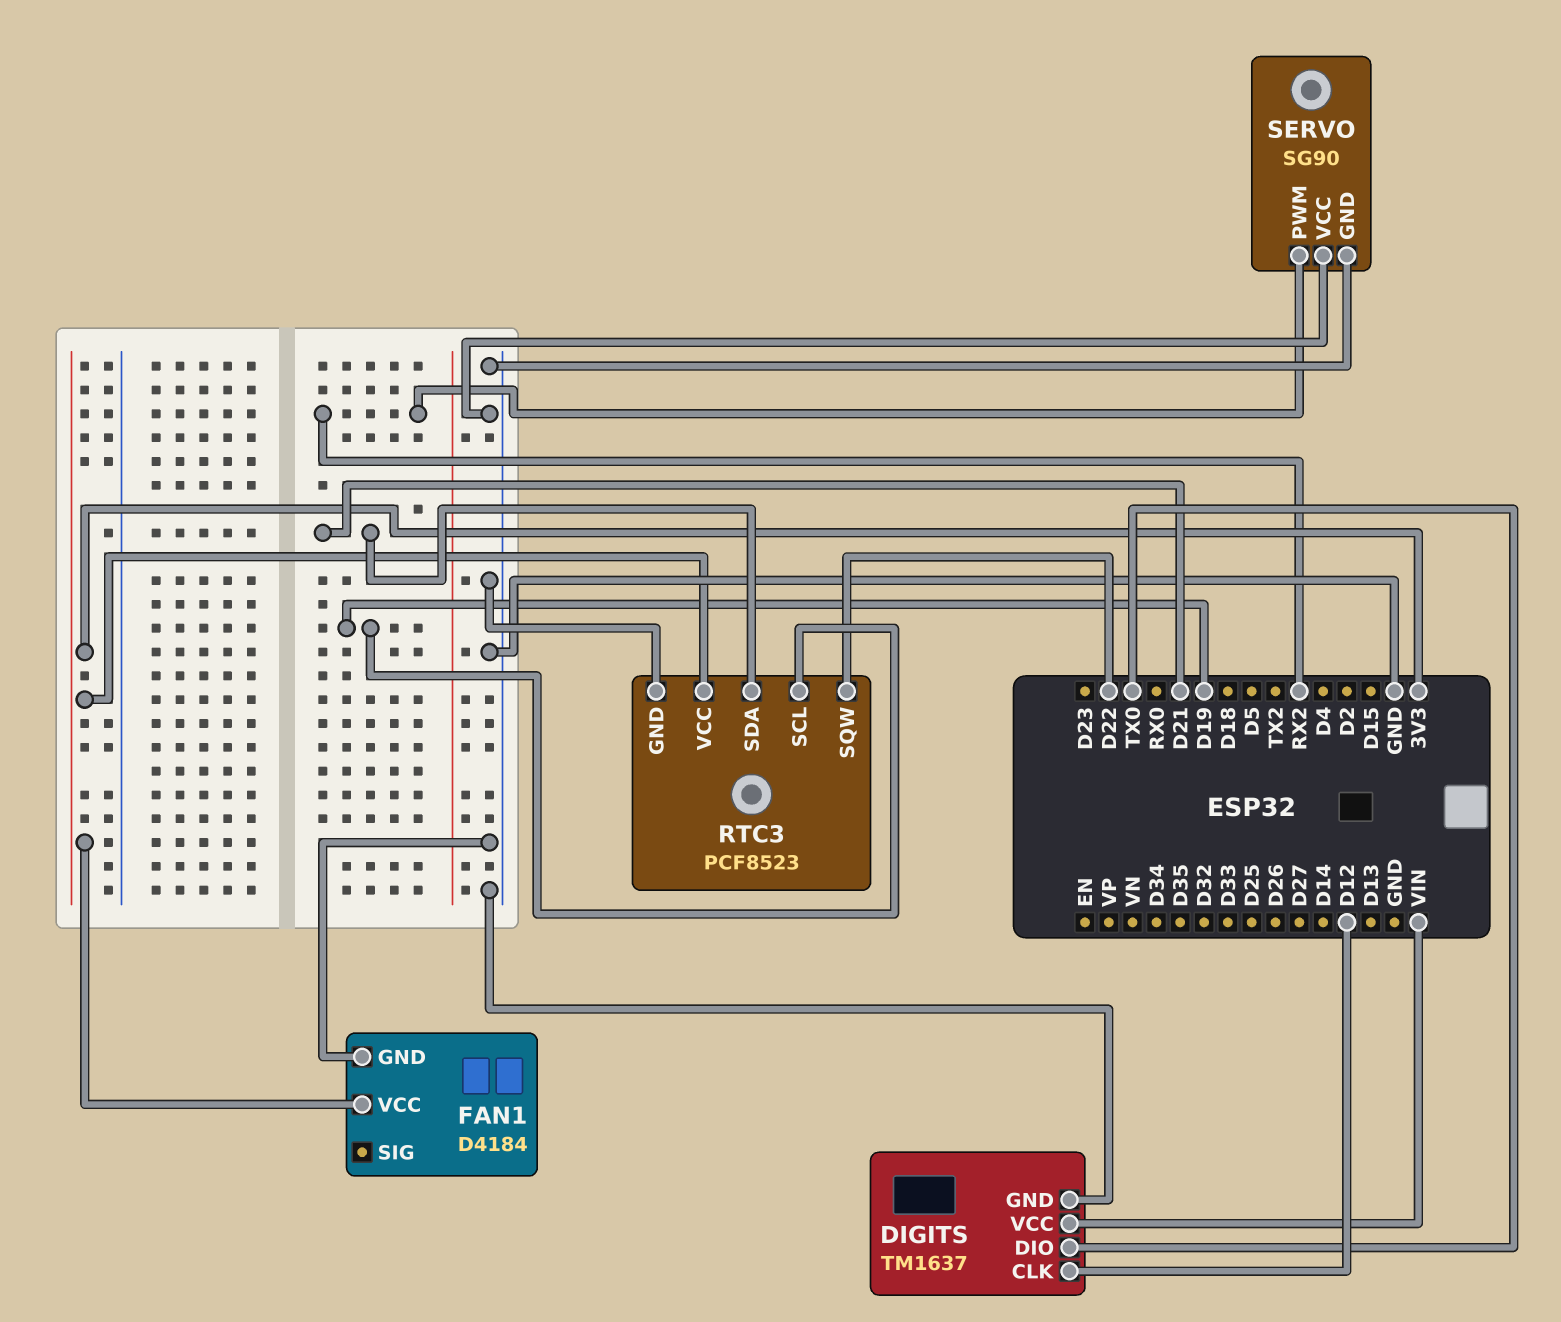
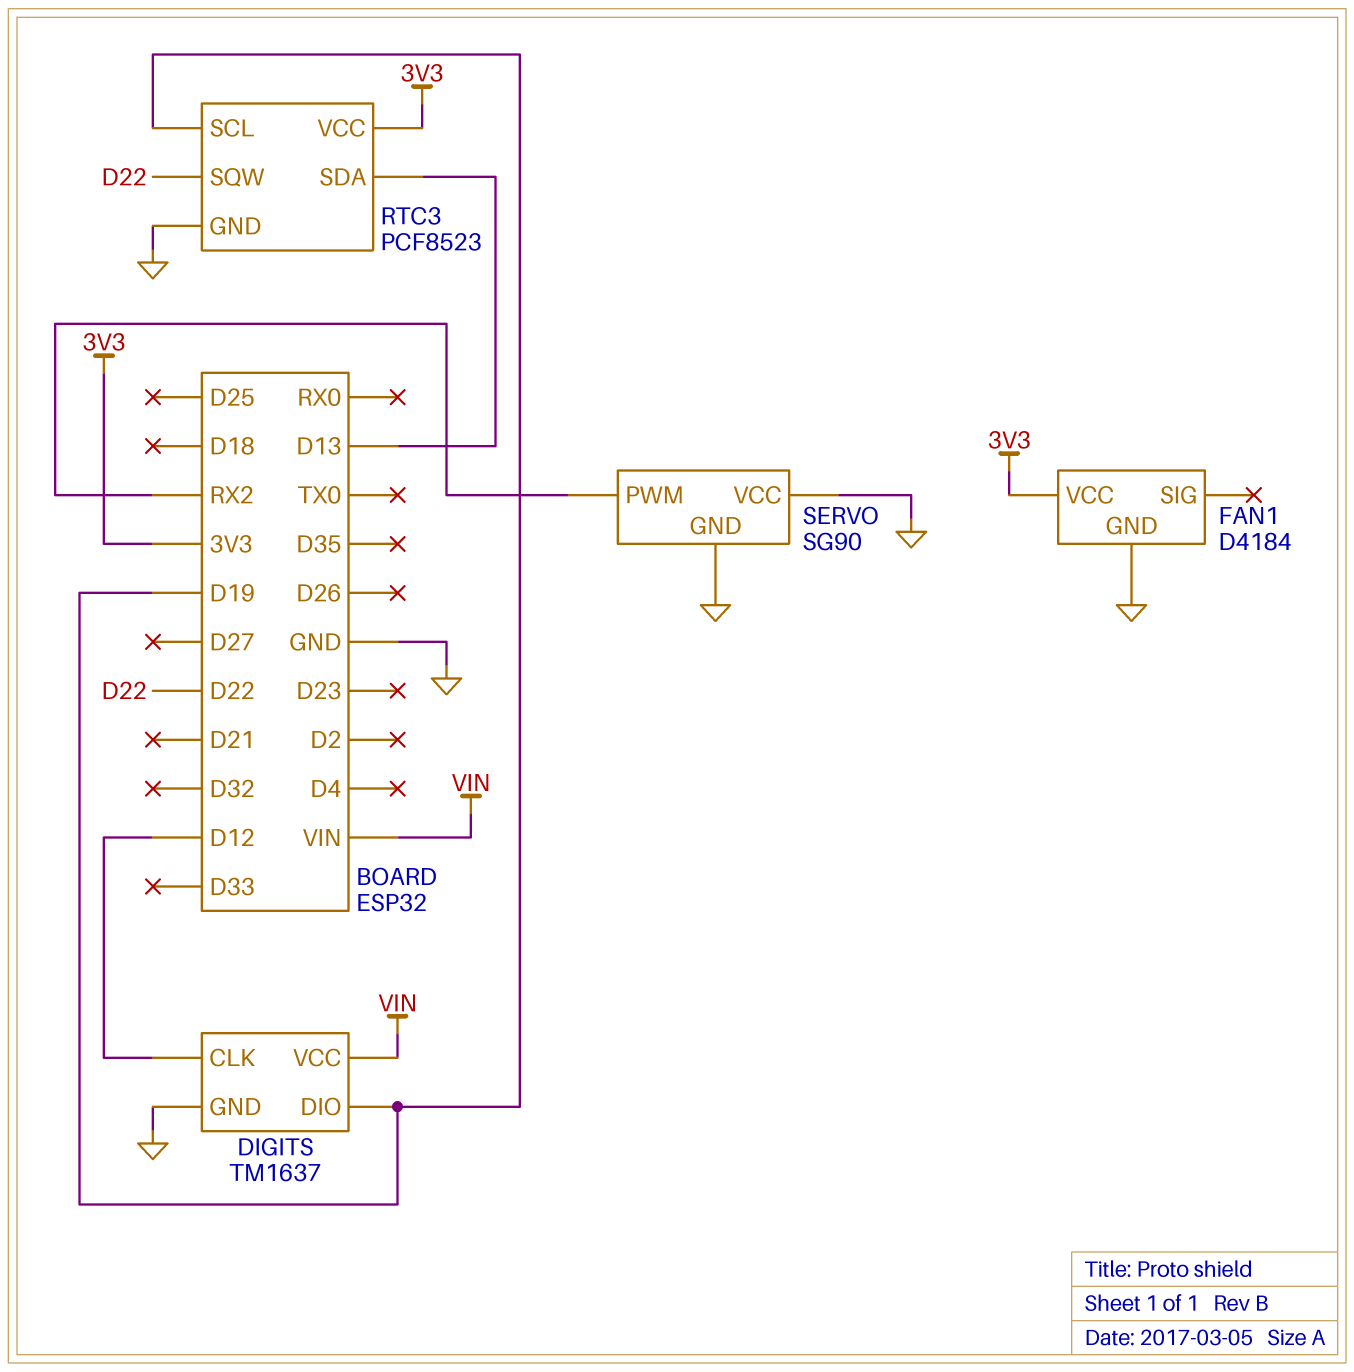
DIGITS pin DIO: TX0 -> D19
RTC3 pin SDA: D21 -> D13

